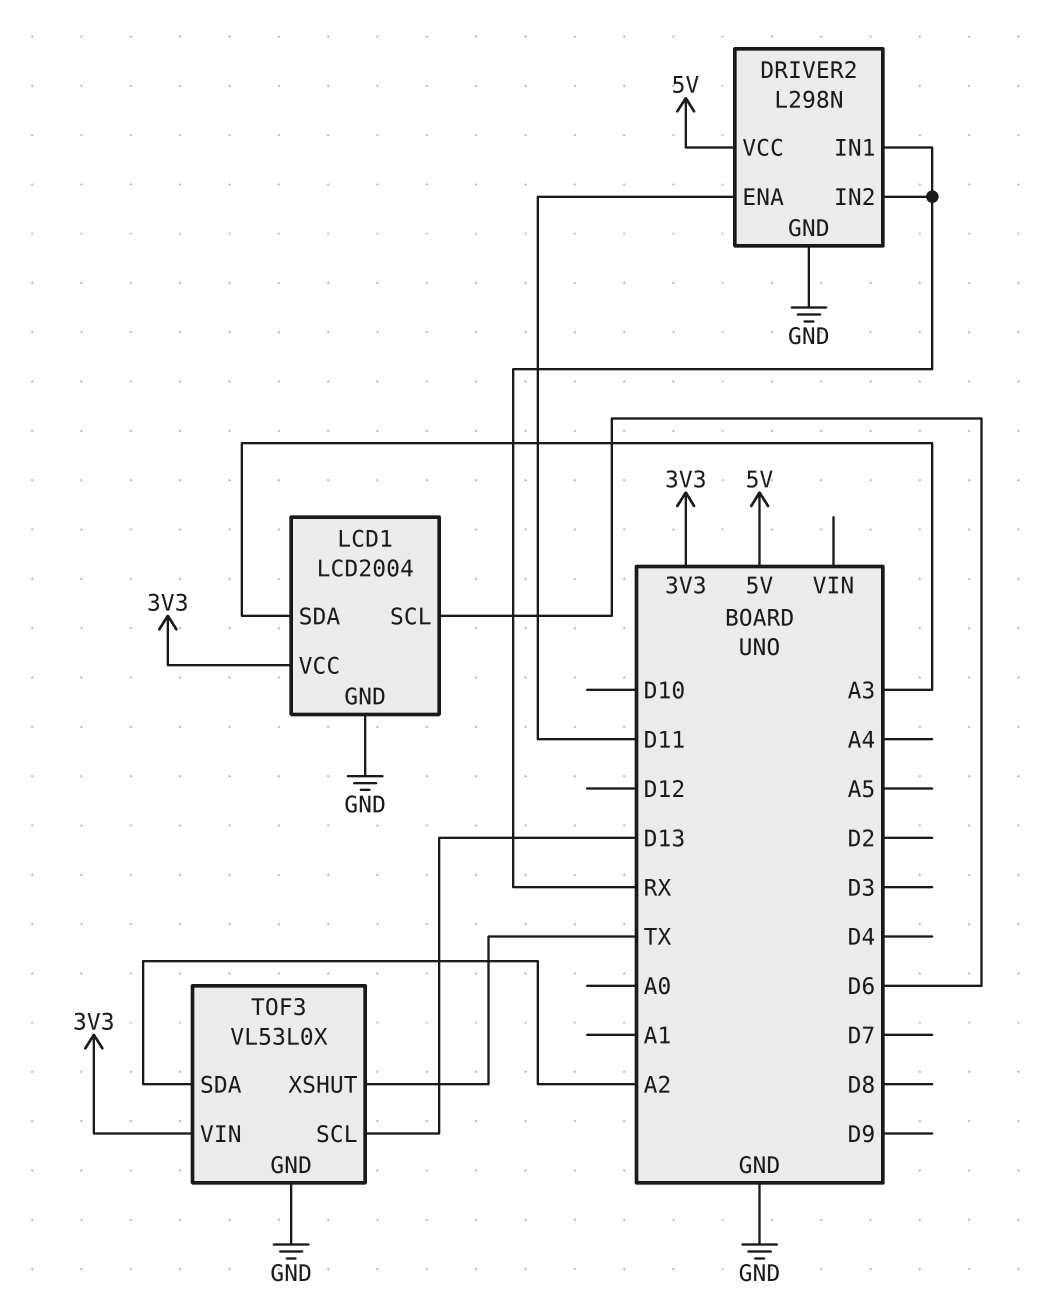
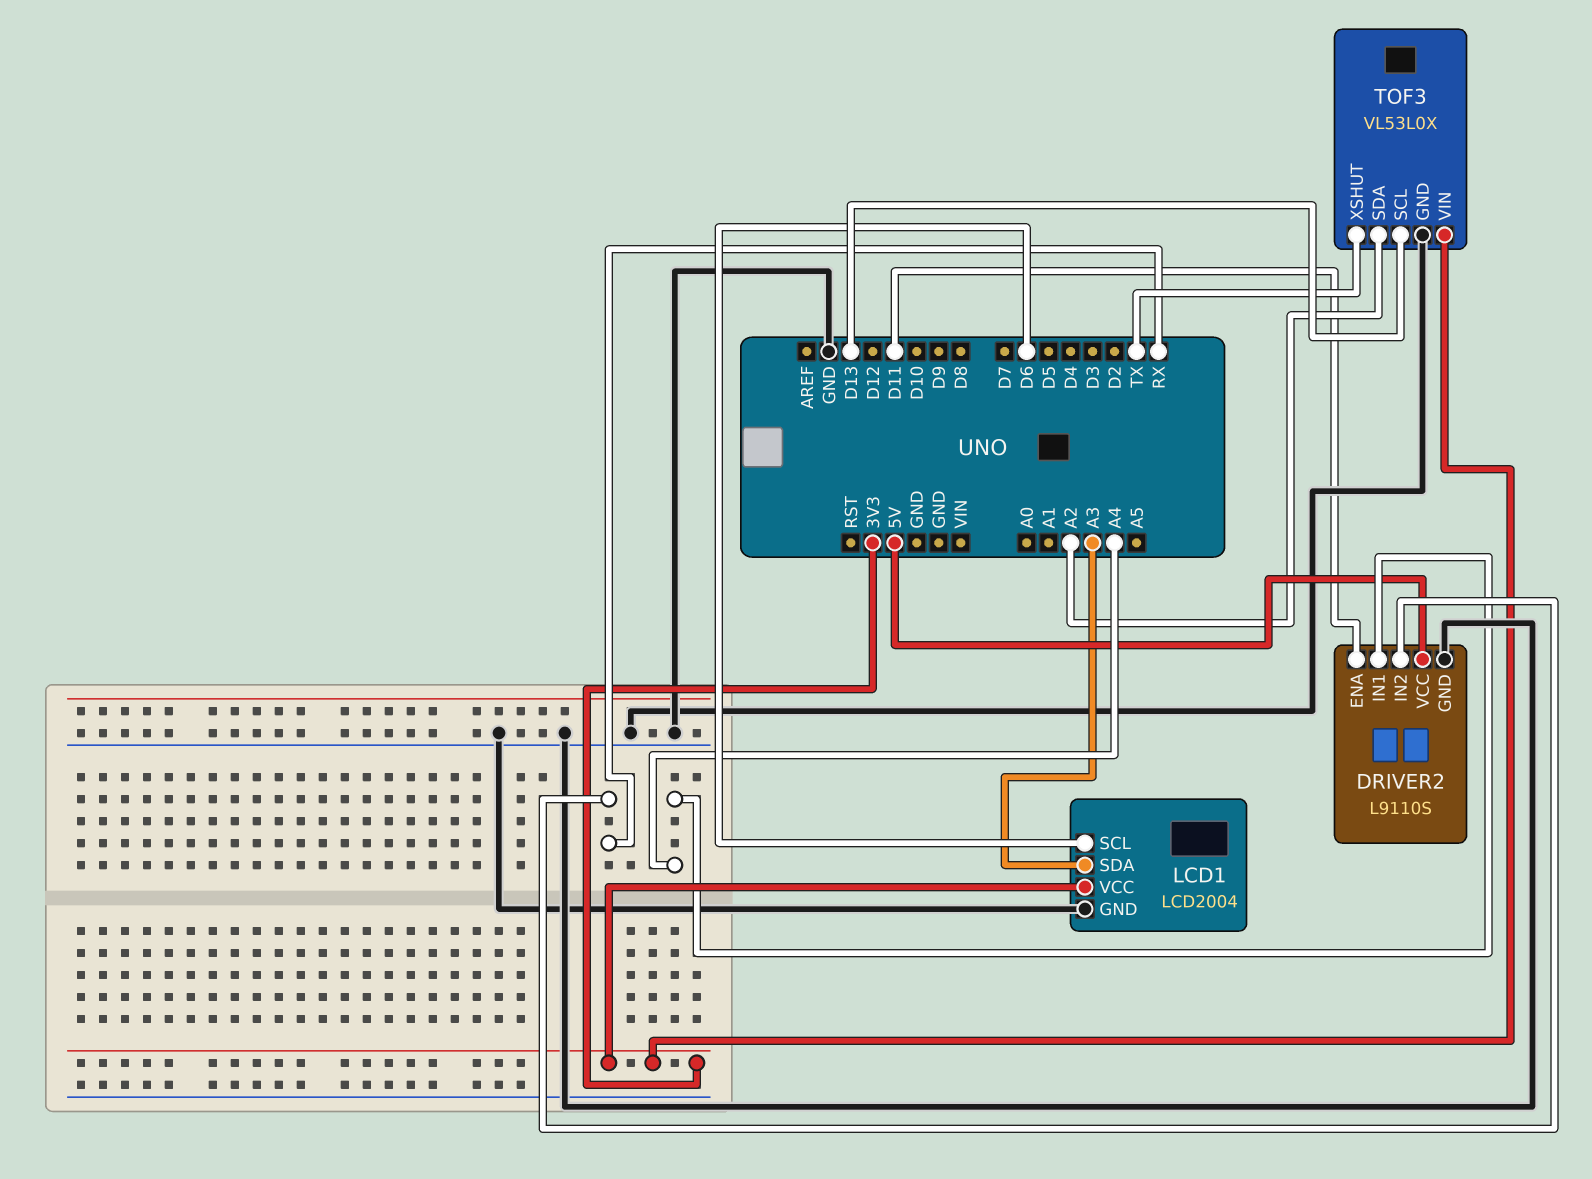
DRIVER2: L298N -> L9110S
DRIVER2 pin IN1: RX -> A4

